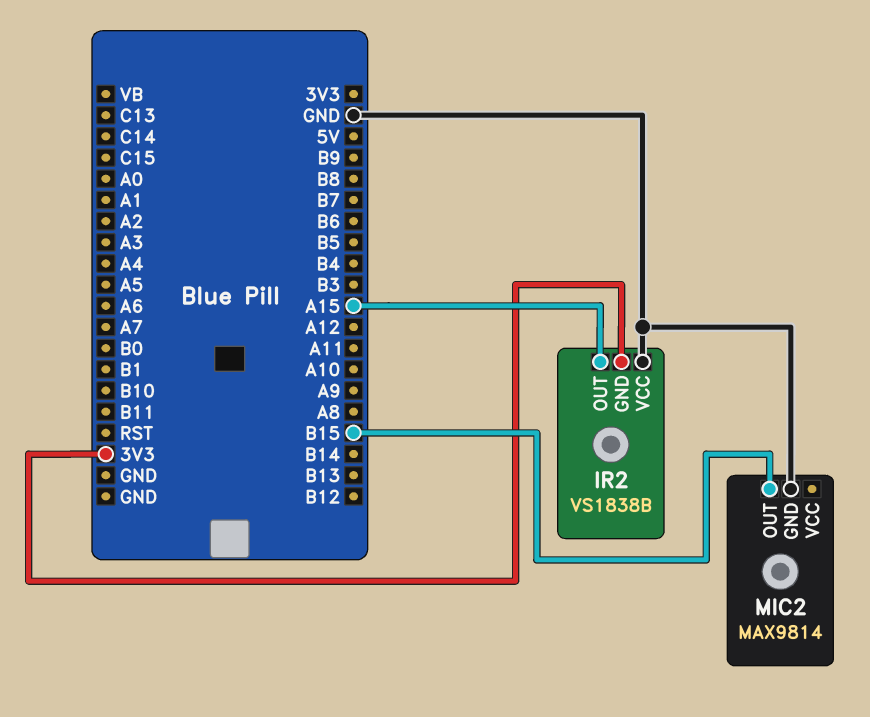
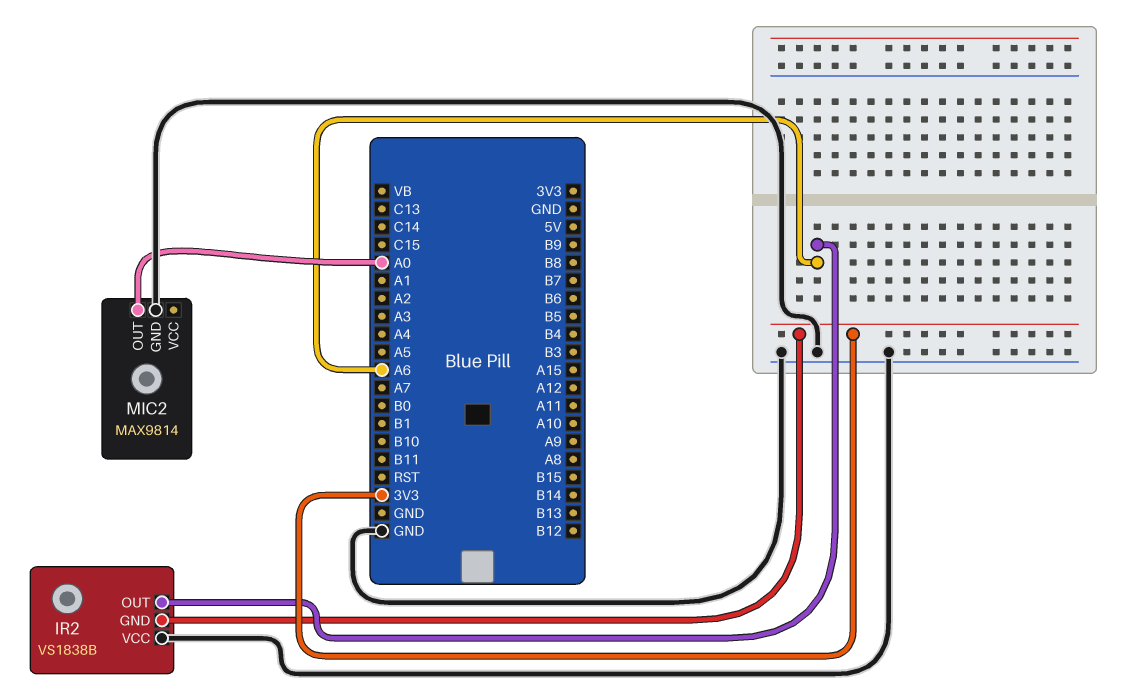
IR2 pin OUT: A15 -> A6
MIC2 pin OUT: B15 -> A0

